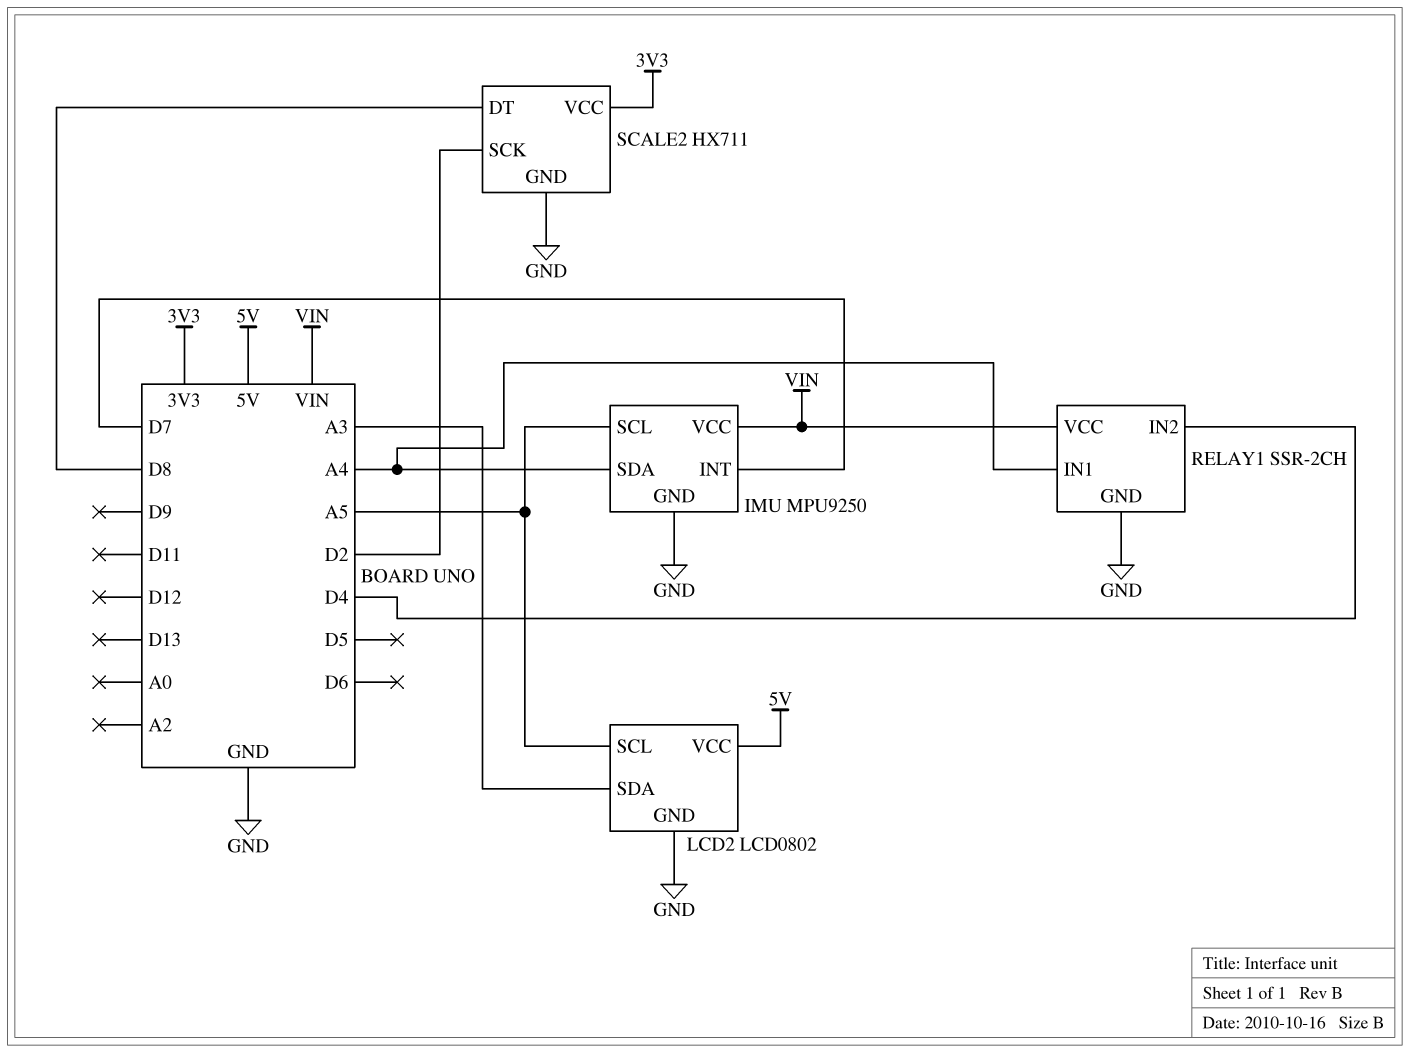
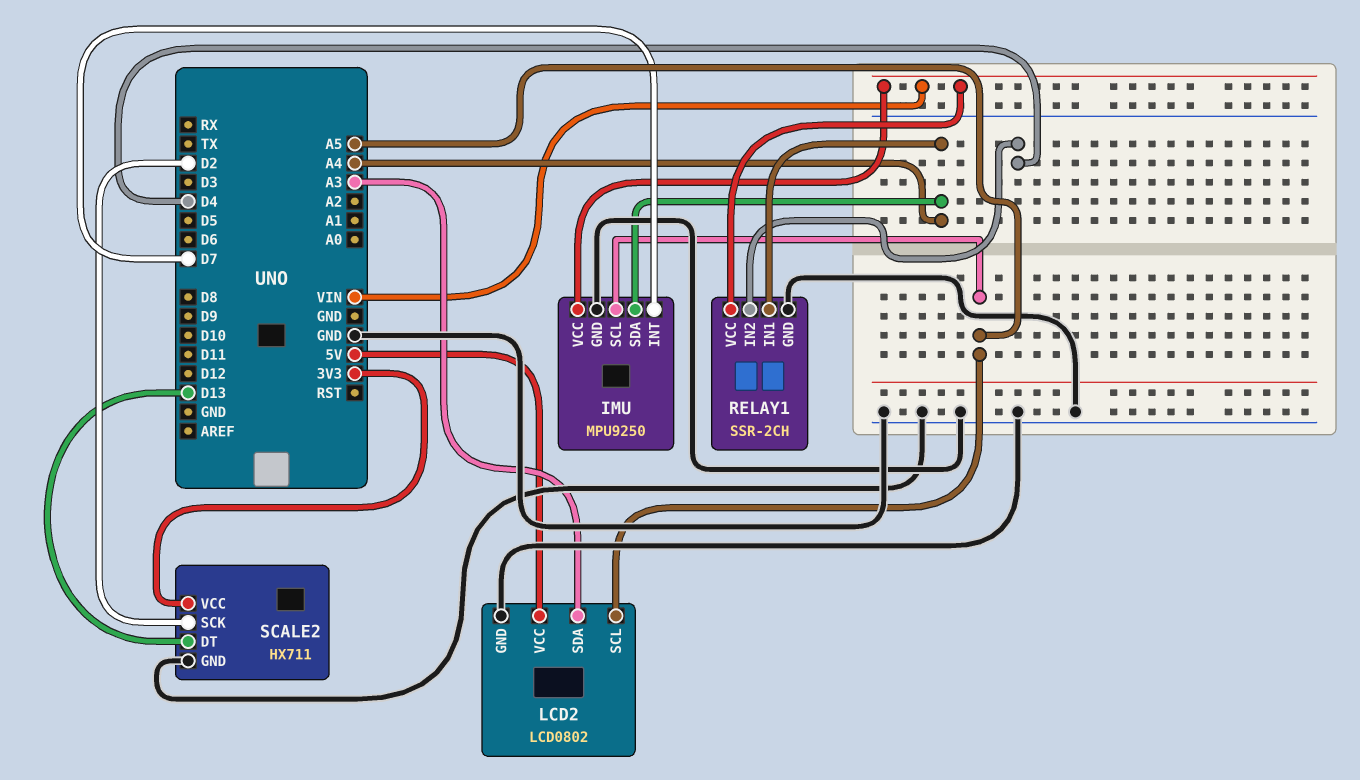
SCALE2 pin DT: D8 -> D13

